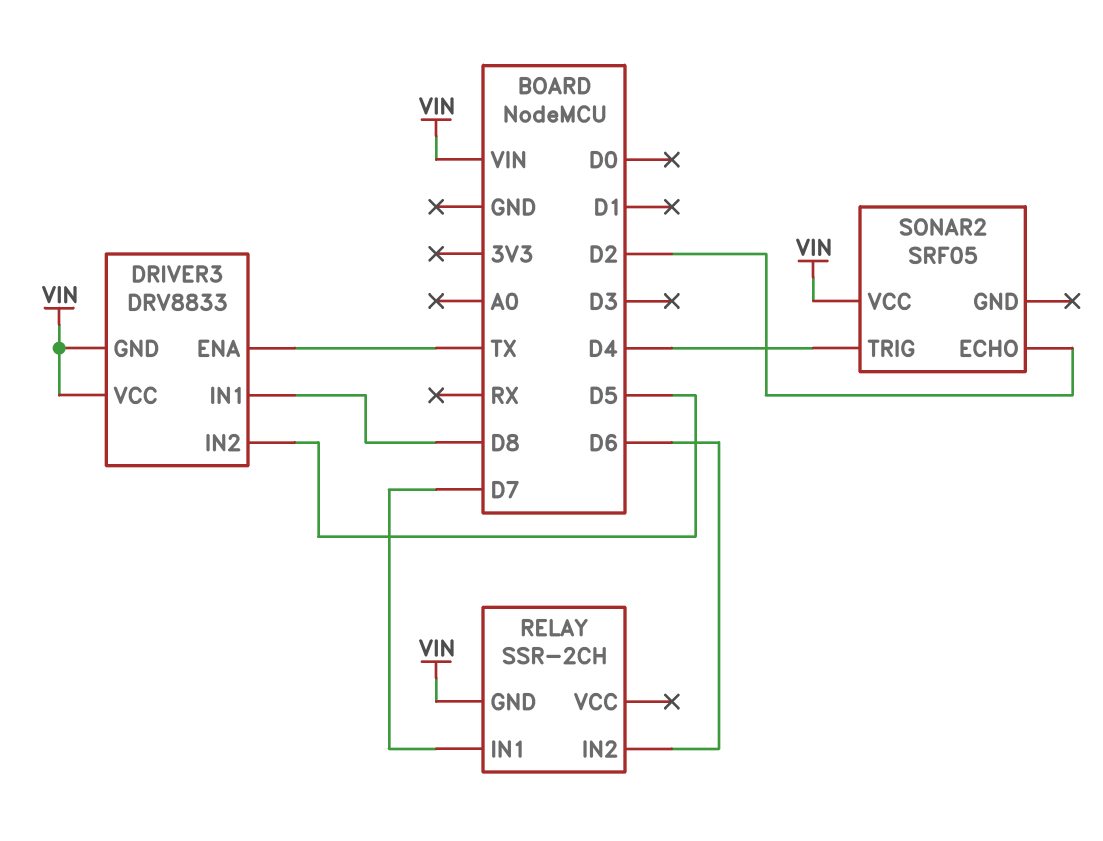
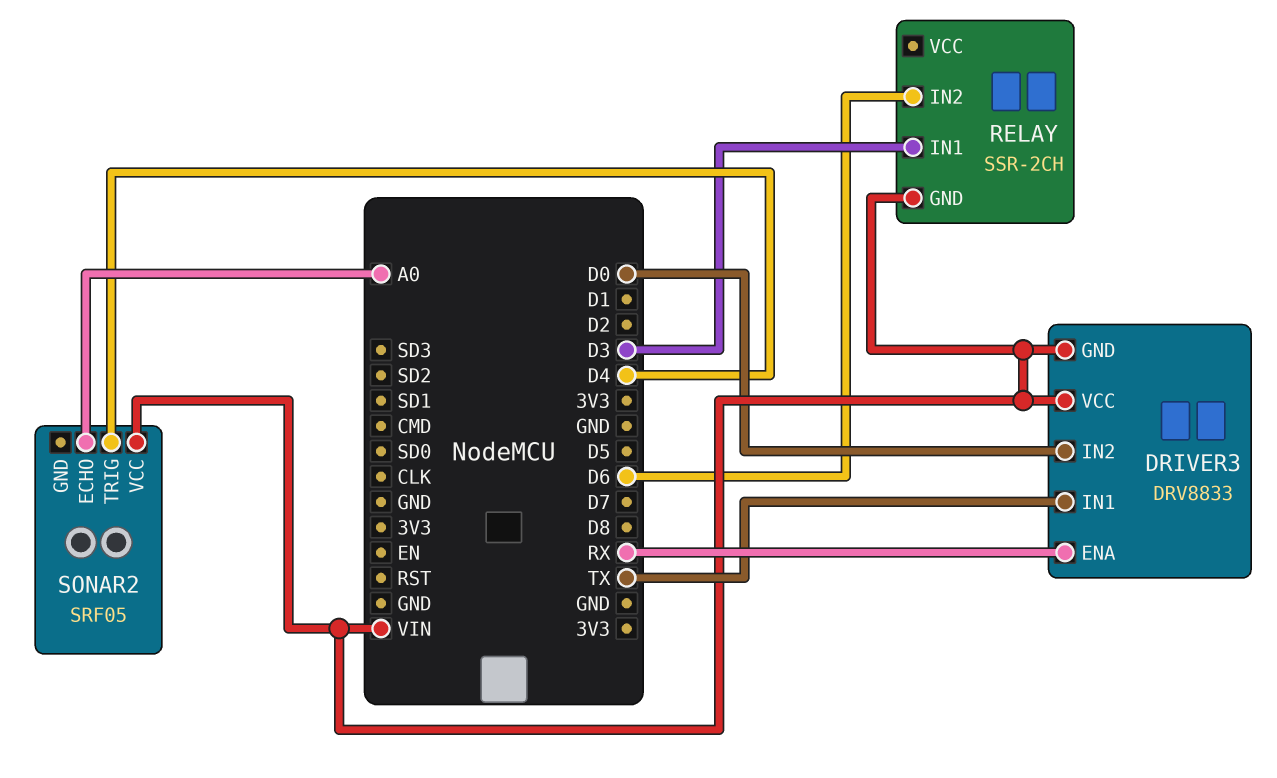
DRIVER3 pin ENA: TX -> RX
DRIVER3 pin IN1: D8 -> TX
DRIVER3 pin IN2: D5 -> D0
RELAY pin IN1: D7 -> D3
SONAR2 pin ECHO: D2 -> A0

